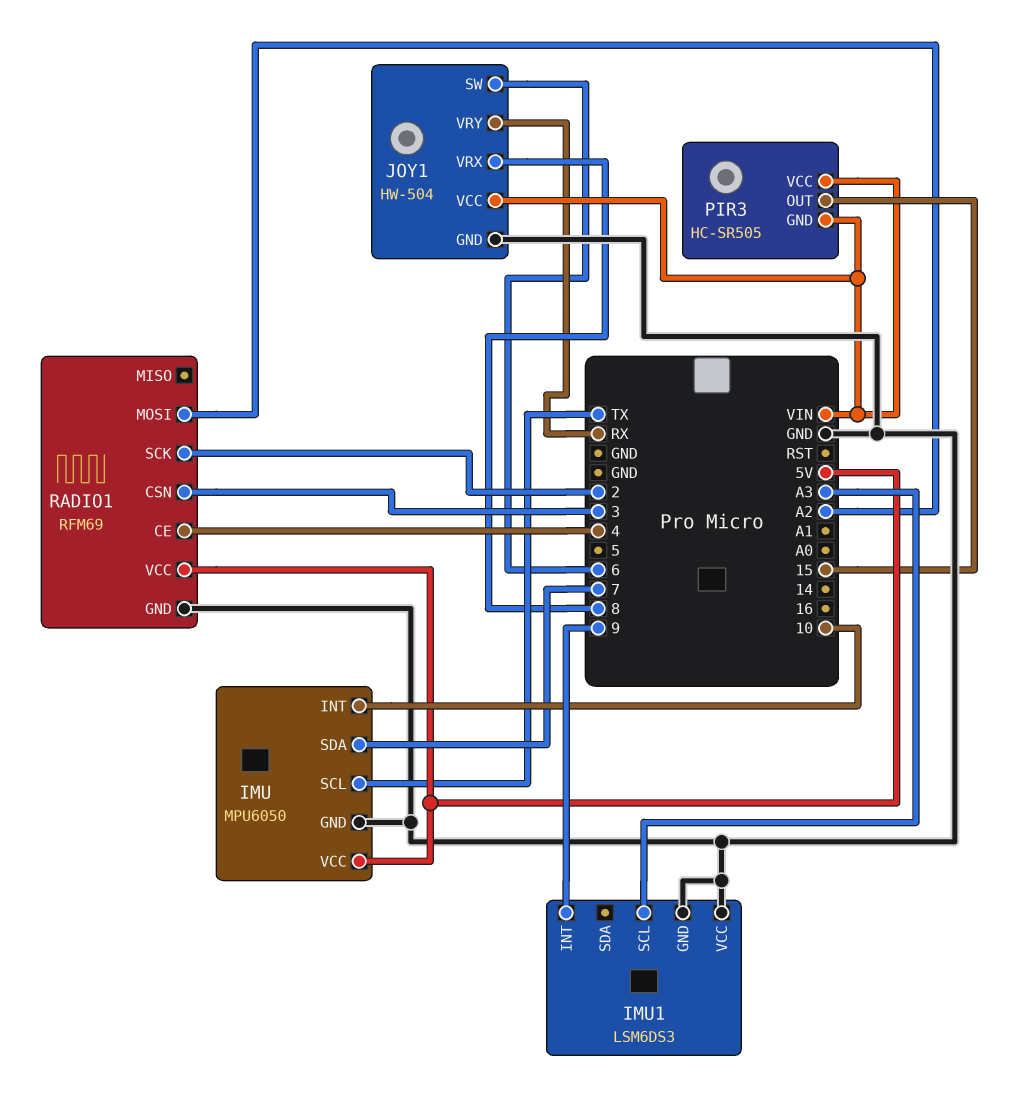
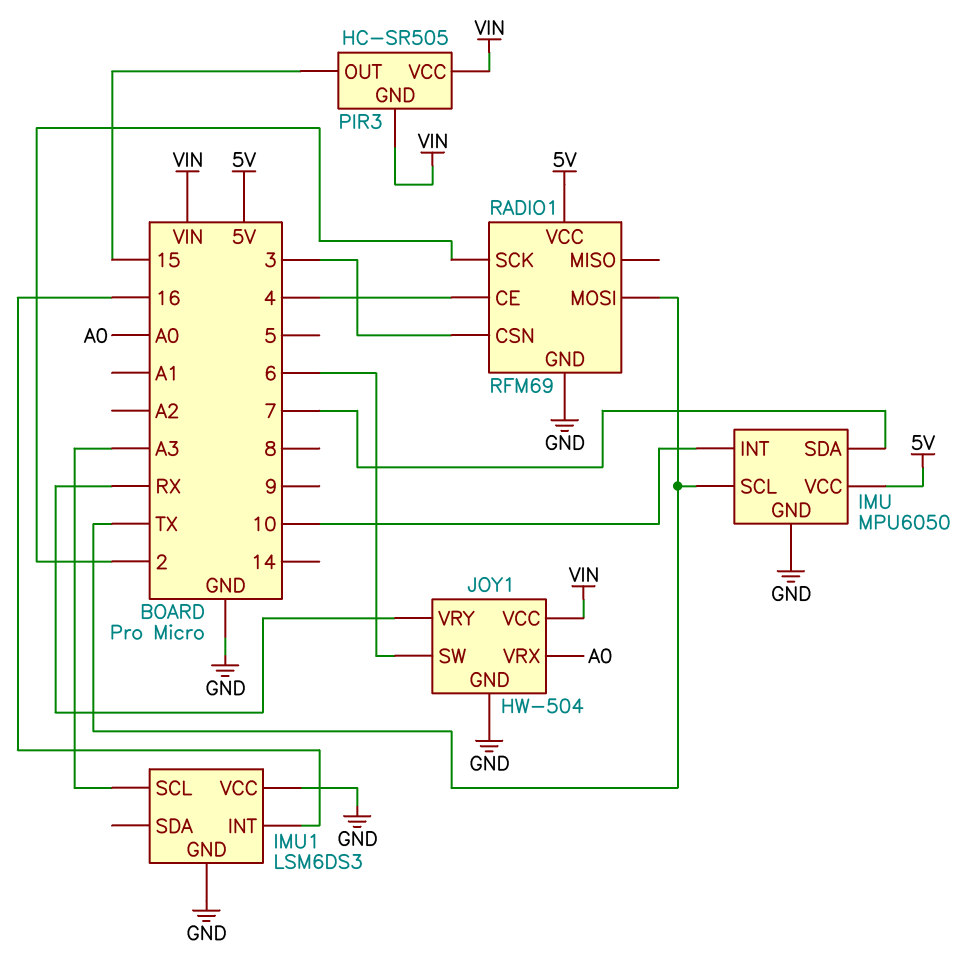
IMU1 pin INT: 9 -> 16
JOY1 pin VRX: 8 -> A0
RADIO1 pin MOSI: A2 -> TX

